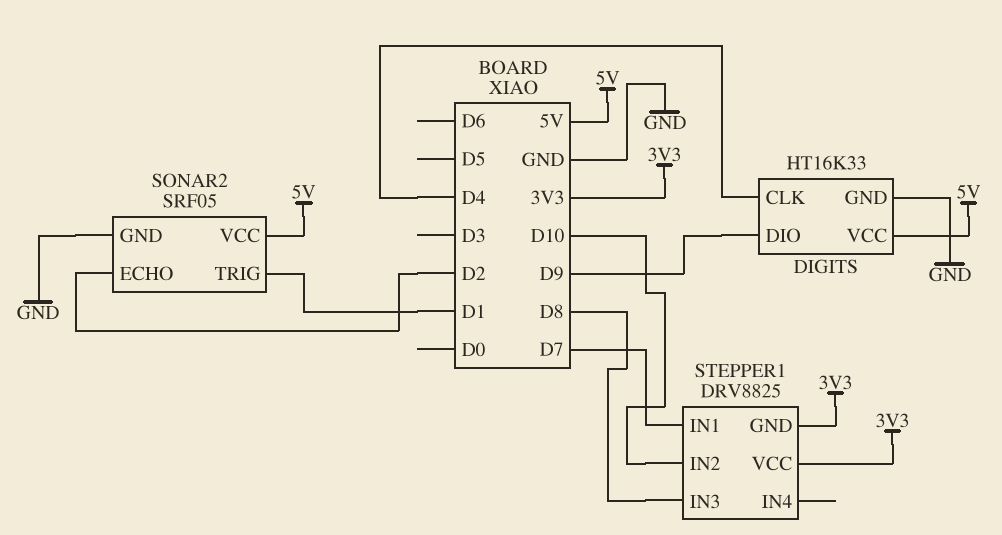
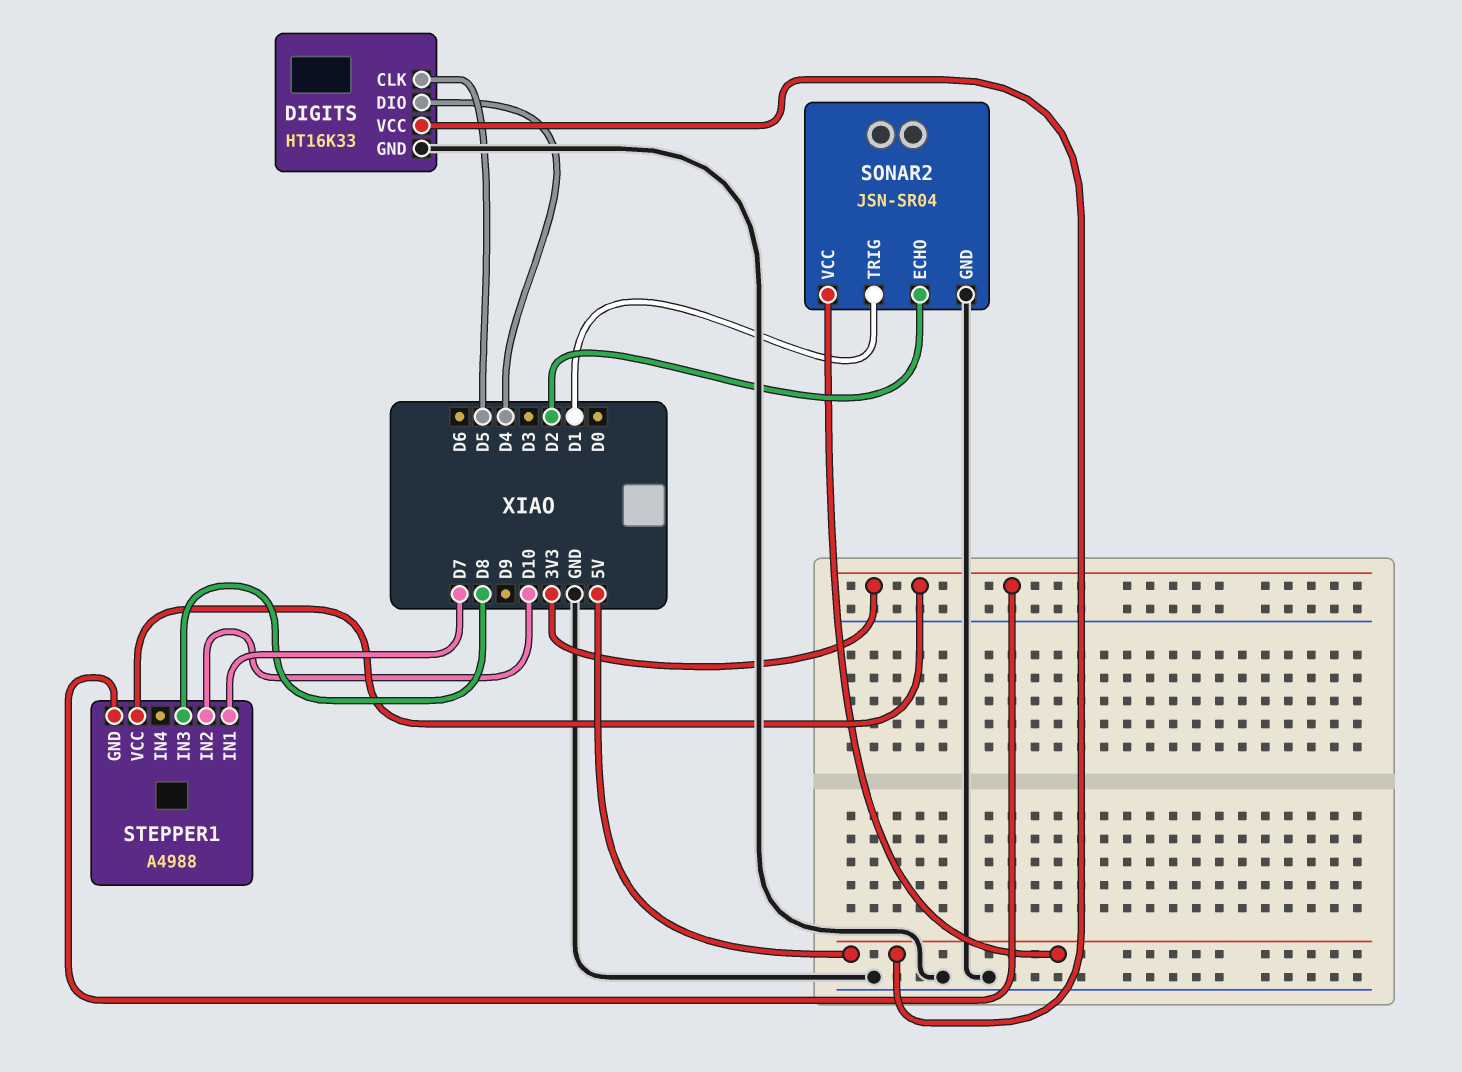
DIGITS pin CLK: D4 -> D5
DIGITS pin DIO: D9 -> D4
SONAR2: SRF05 -> JSN-SR04
STEPPER1: DRV8825 -> A4988

